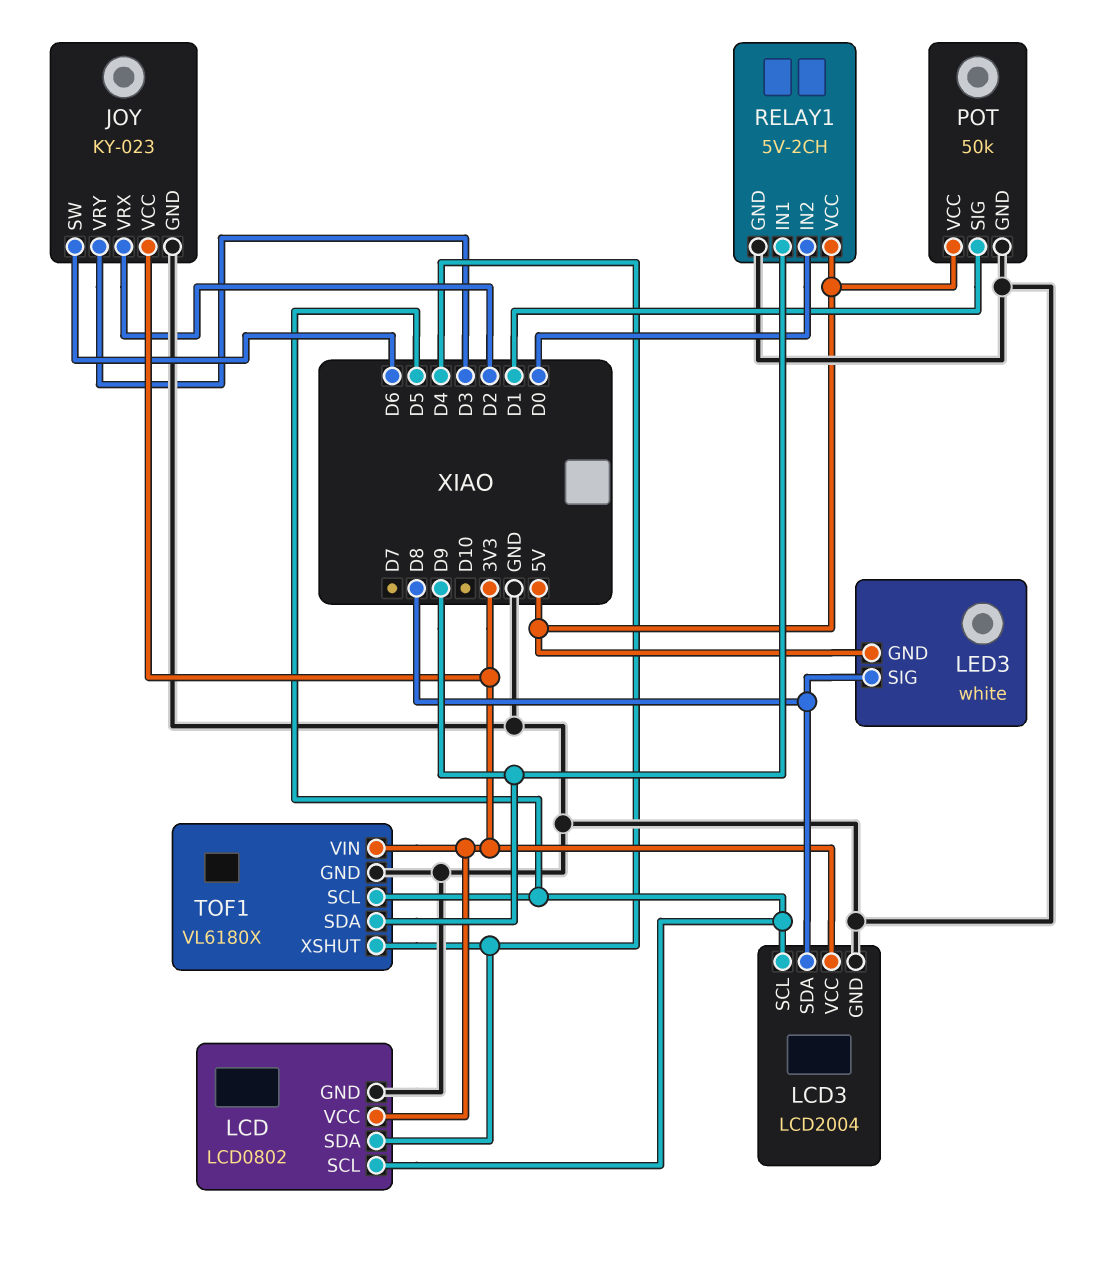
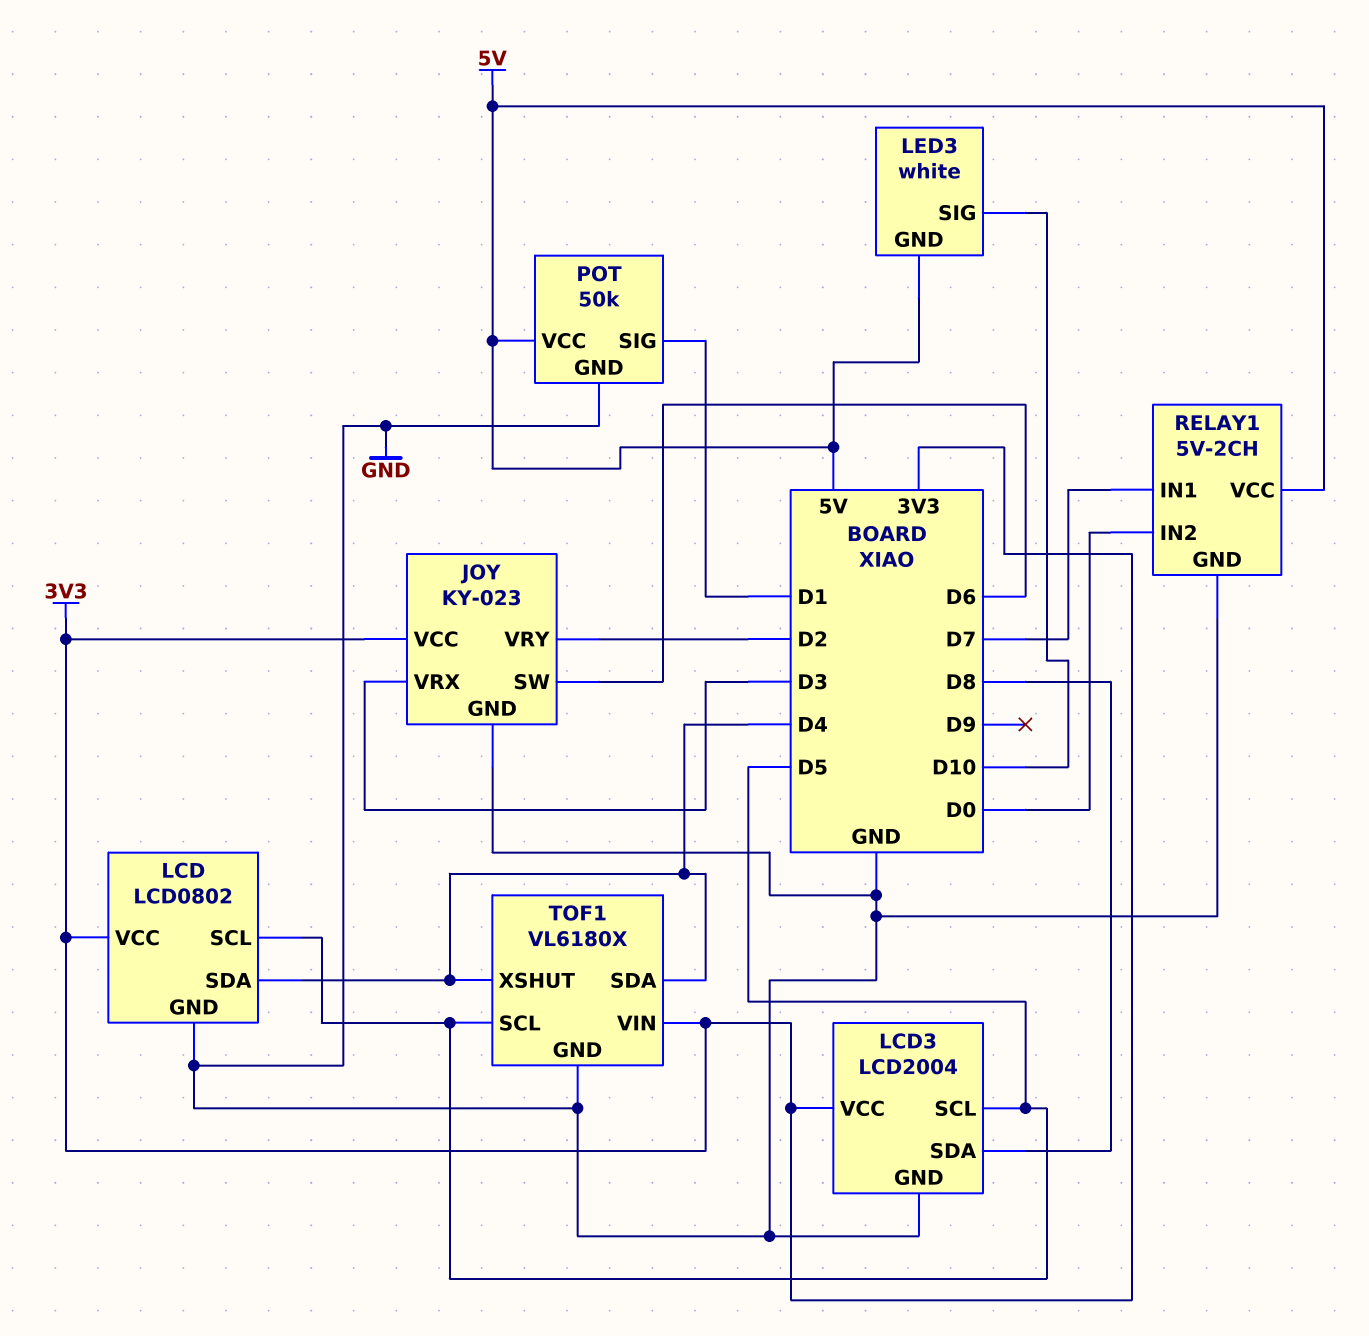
JOY pin VRX: D2 -> D3
JOY pin VRY: D3 -> D2
LED3 pin SIG: D8 -> D10
RELAY1 pin IN1: D9 -> D7
TOF1 pin SDA: D9 -> D4

